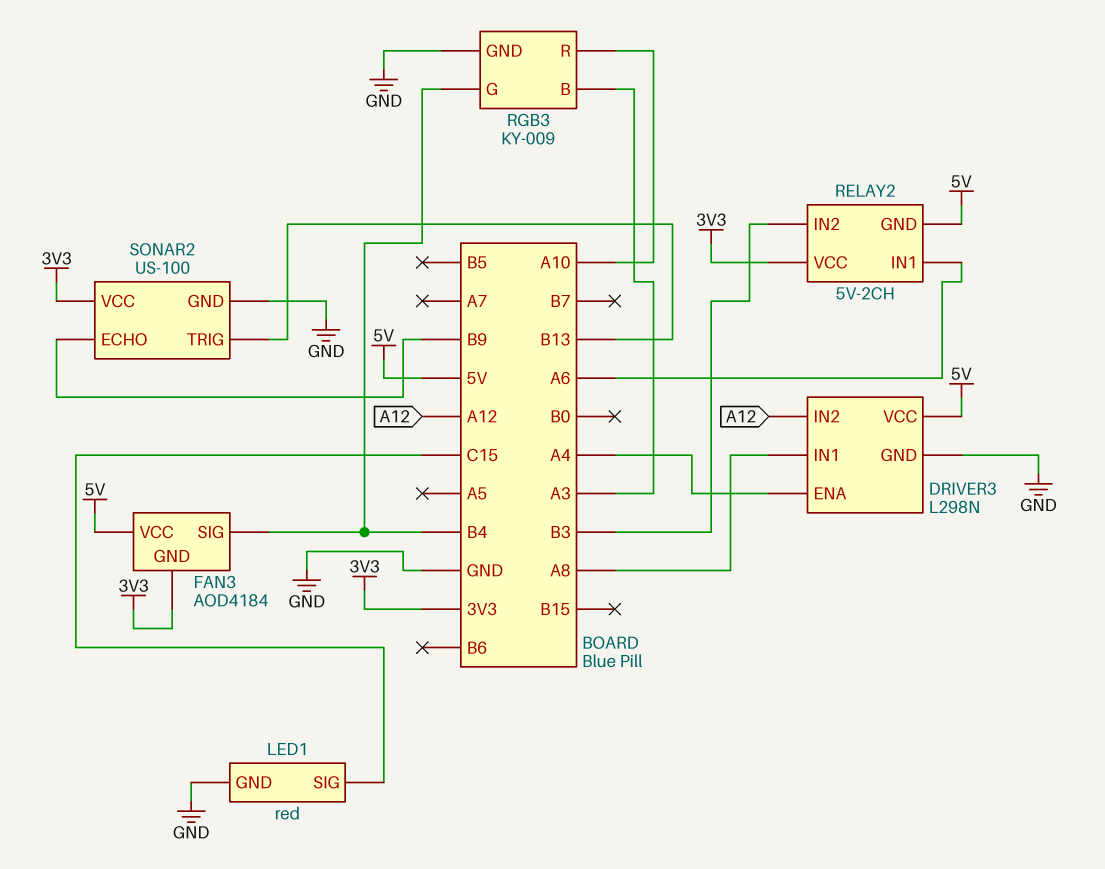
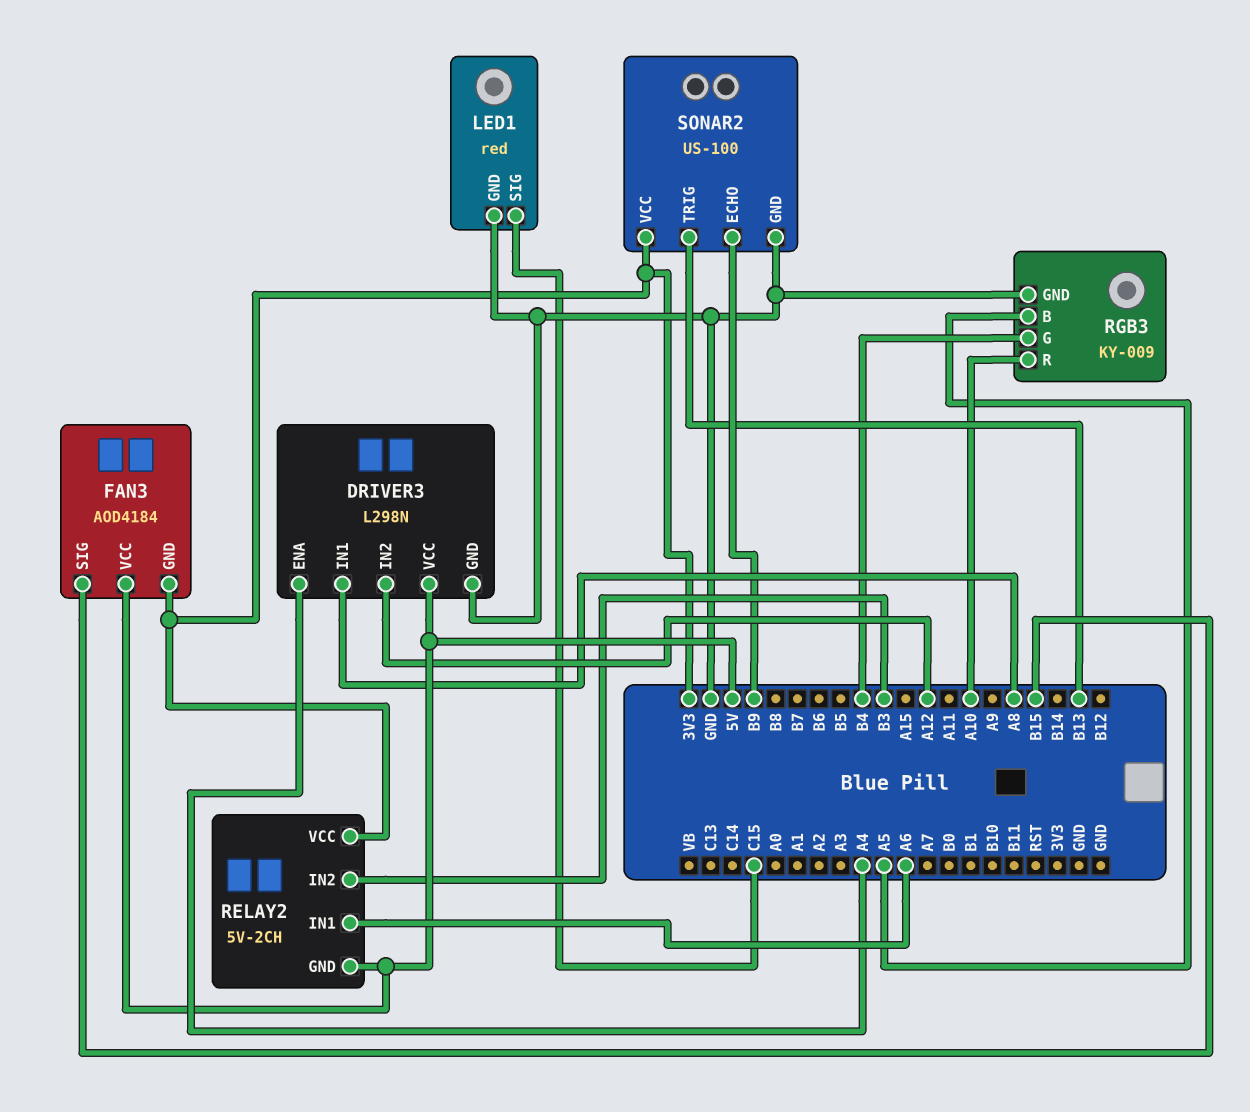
FAN3 pin SIG: B4 -> B15
RGB3 pin B: A3 -> A5

